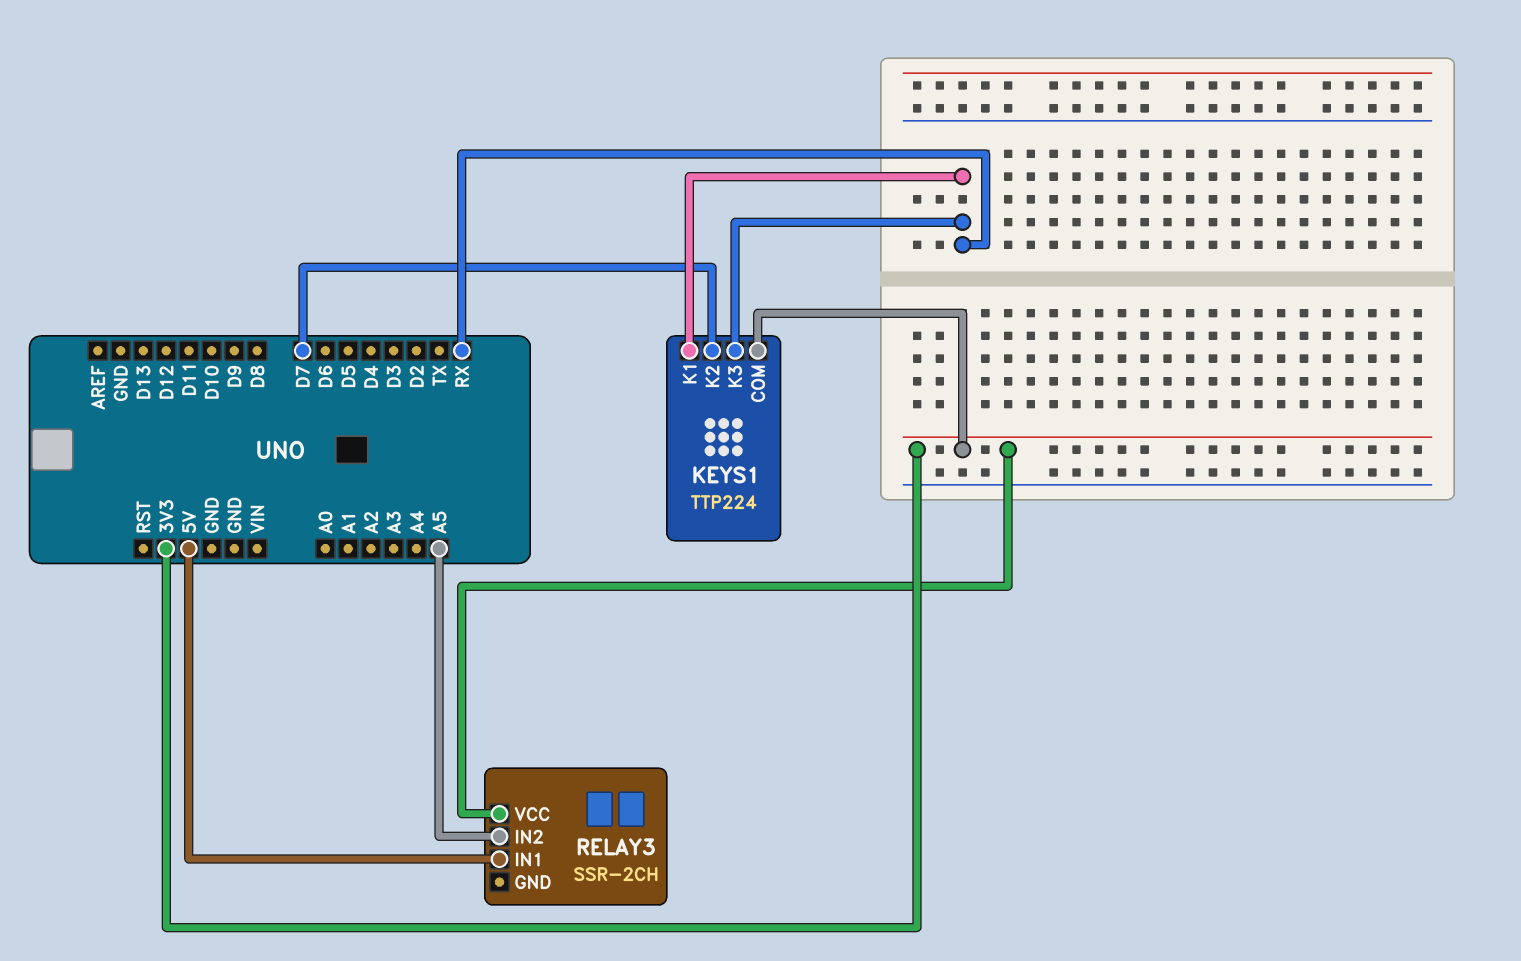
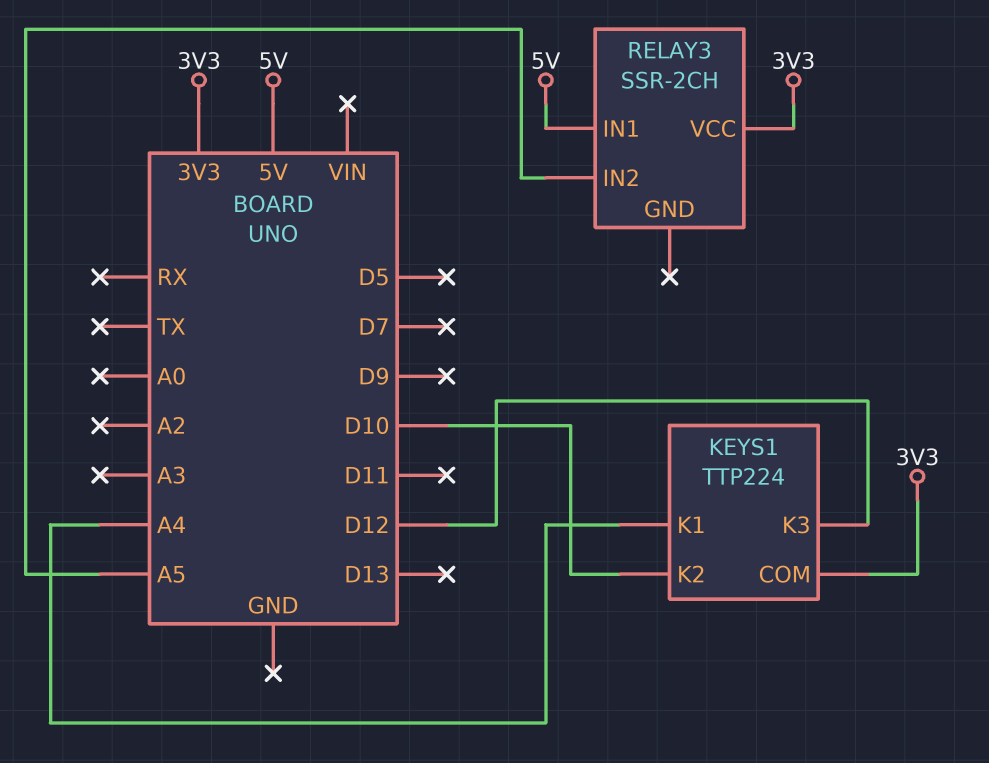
KEYS1 pin K1: RX -> A4
KEYS1 pin K2: D7 -> D10
KEYS1 pin K3: RX -> D12

